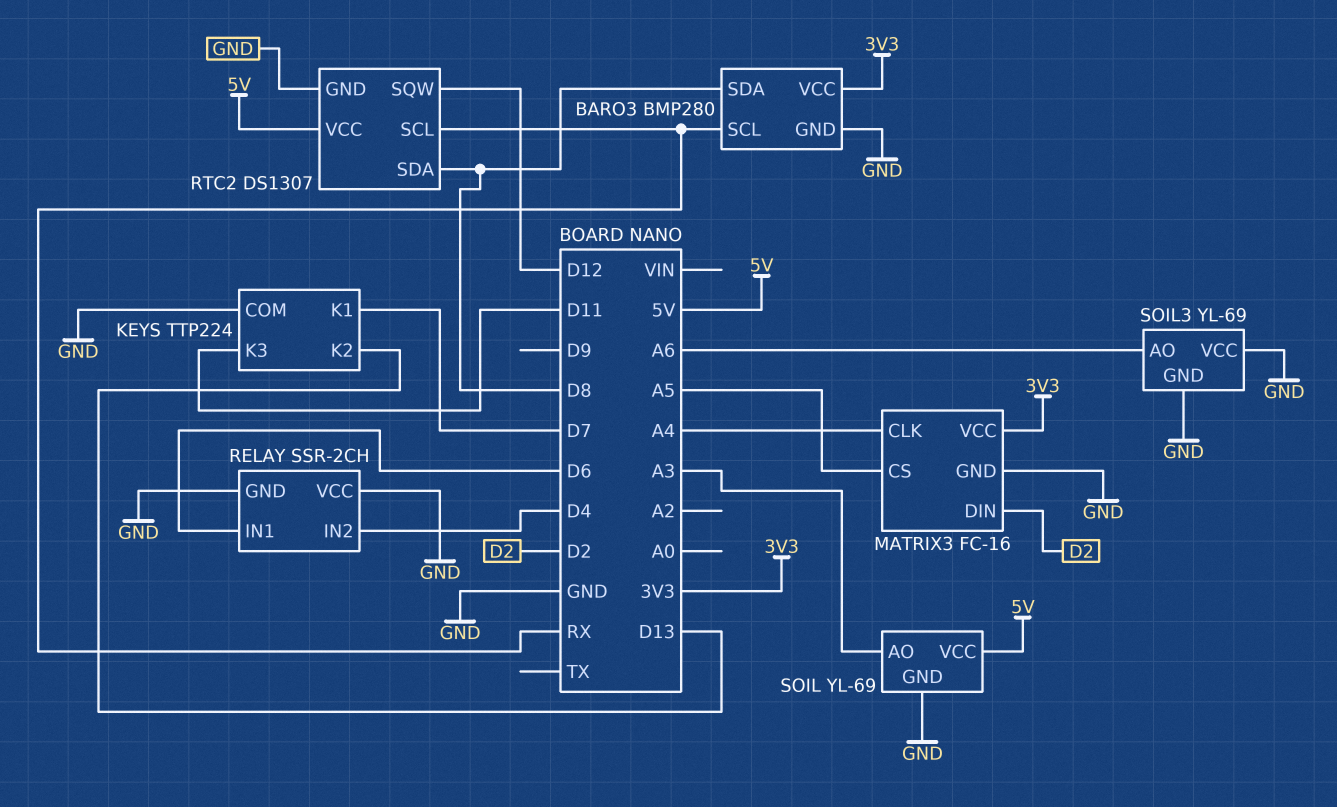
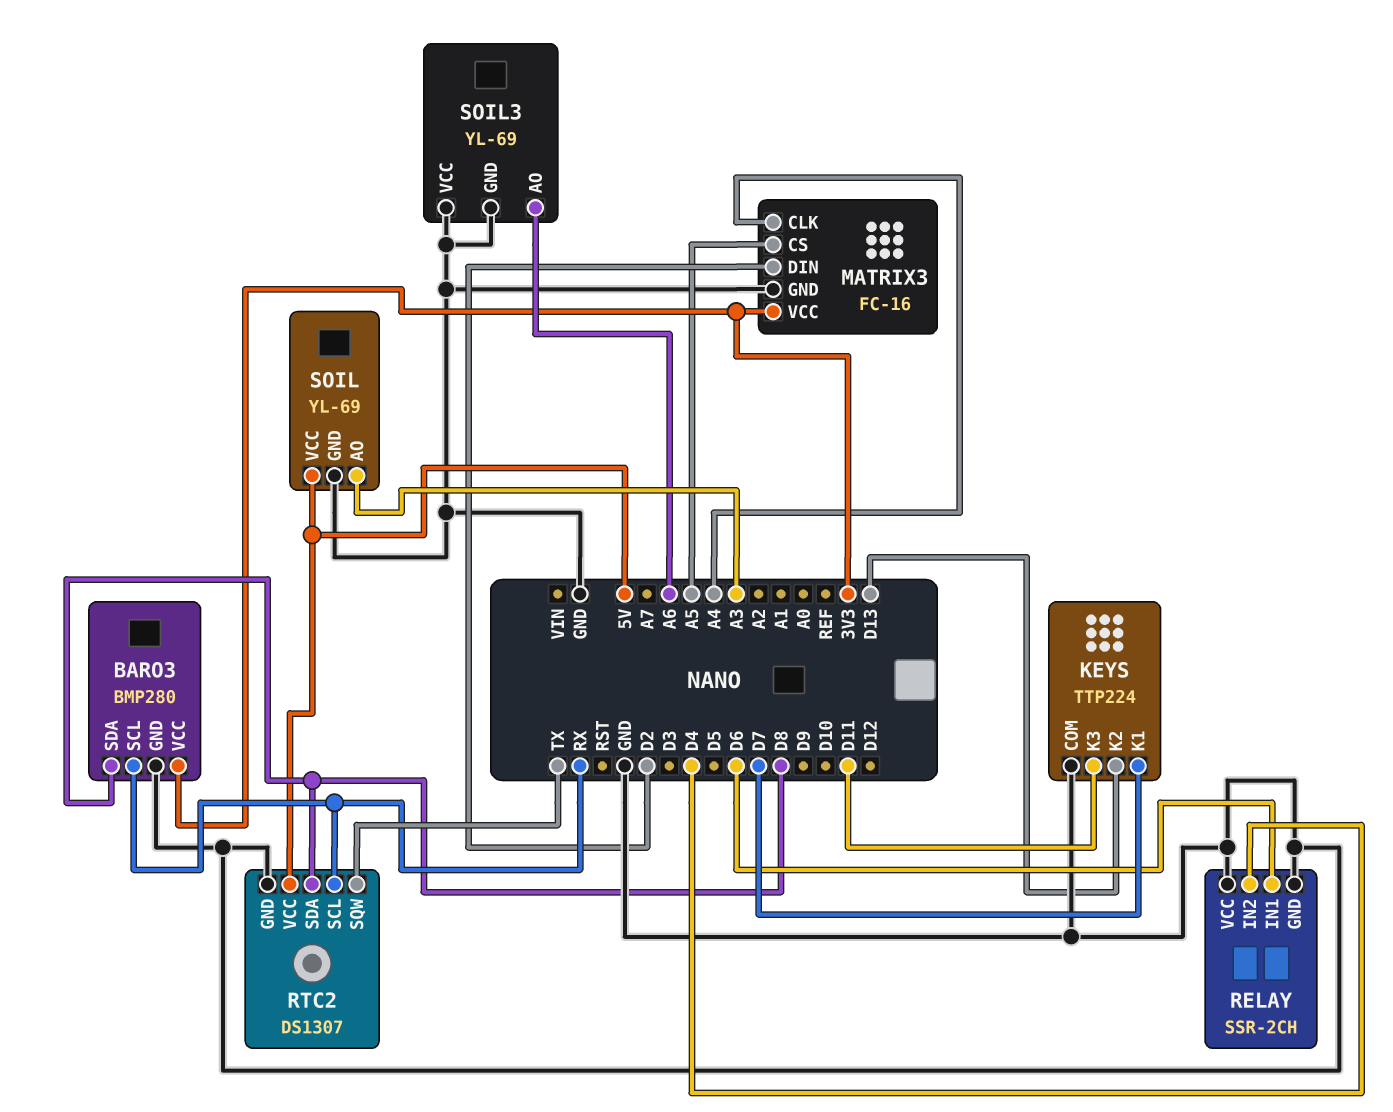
RTC2 pin SQW: D12 -> TX

